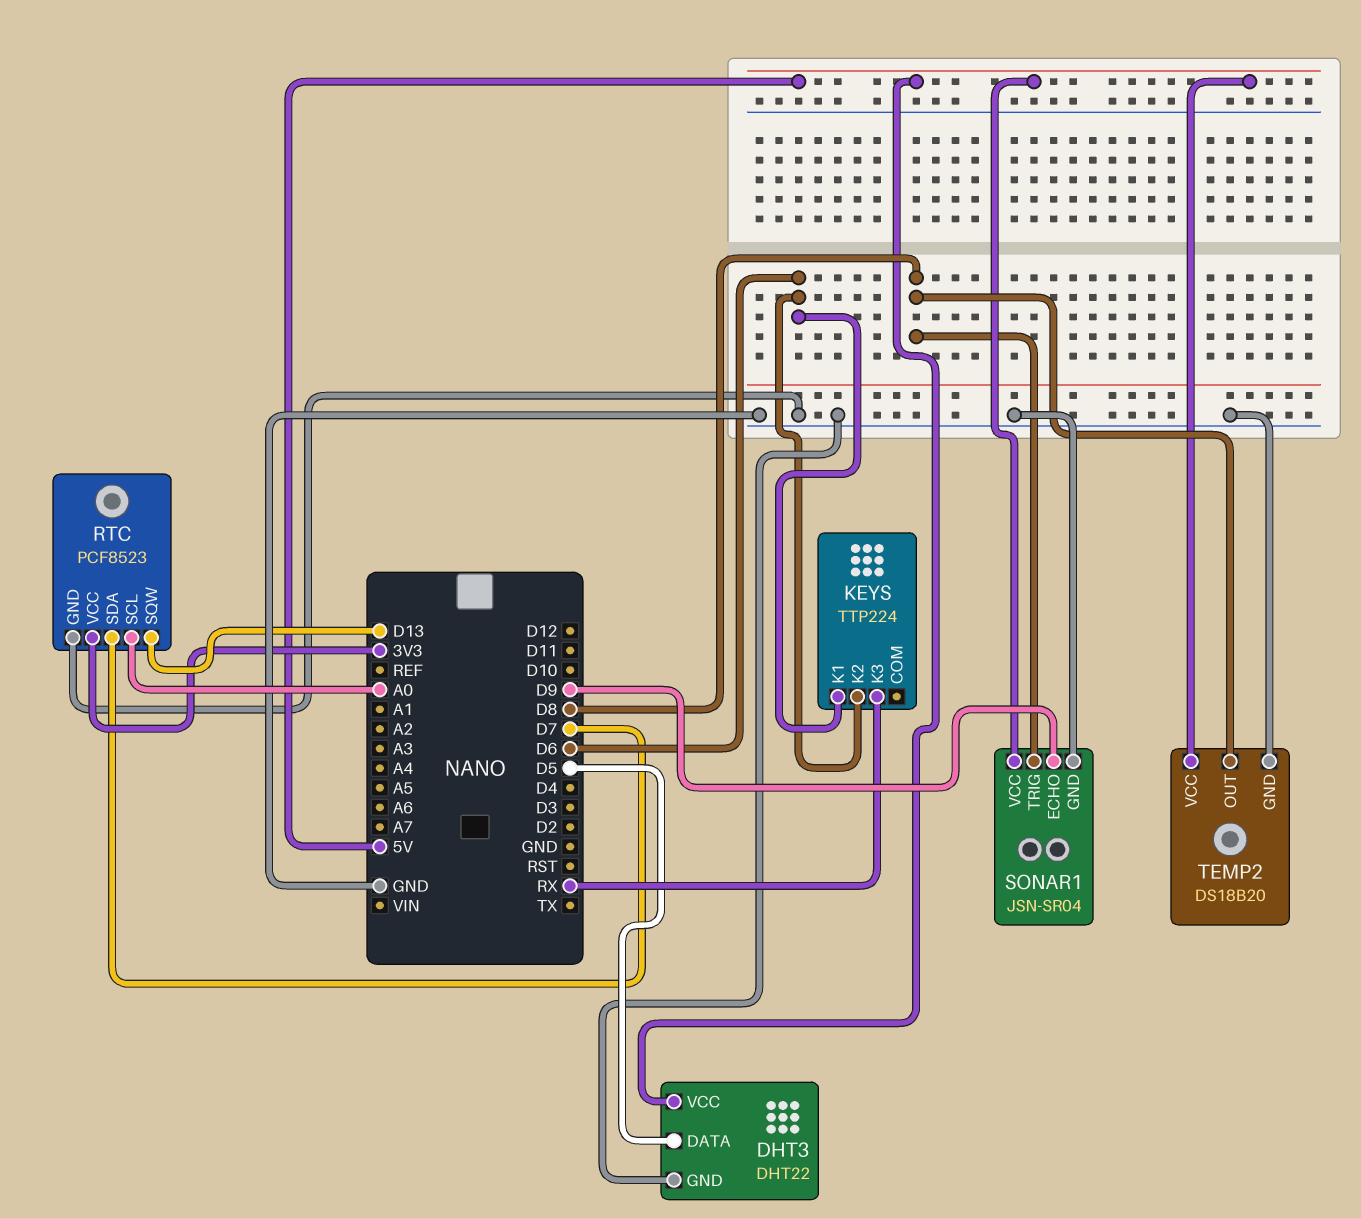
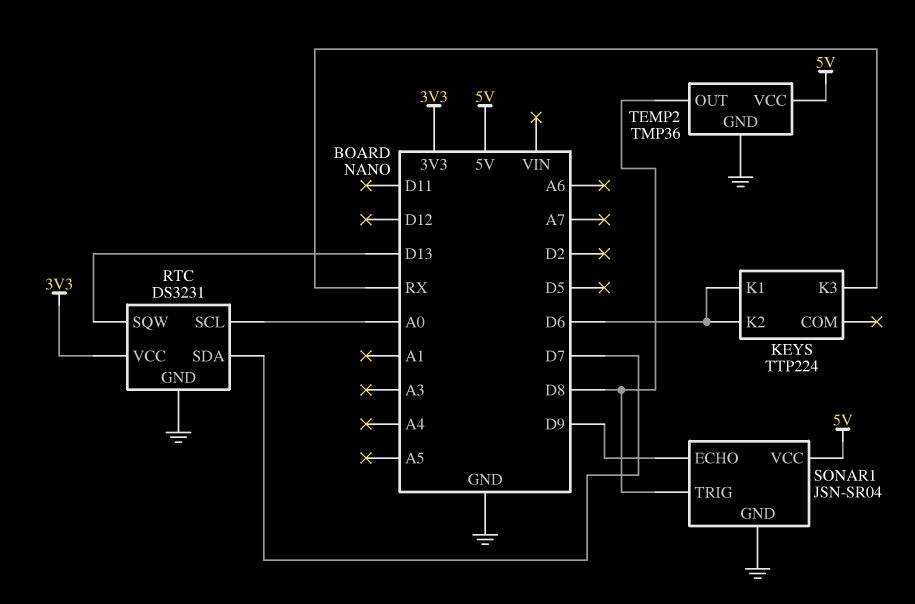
DHT3: DHT22 -> none
DHT3 pin DATA: D5 -> none
DHT3 pin GND: GND -> none
DHT3 pin VCC: 5V -> none
RTC: PCF8523 -> DS3231
TEMP2: DS18B20 -> TMP36

